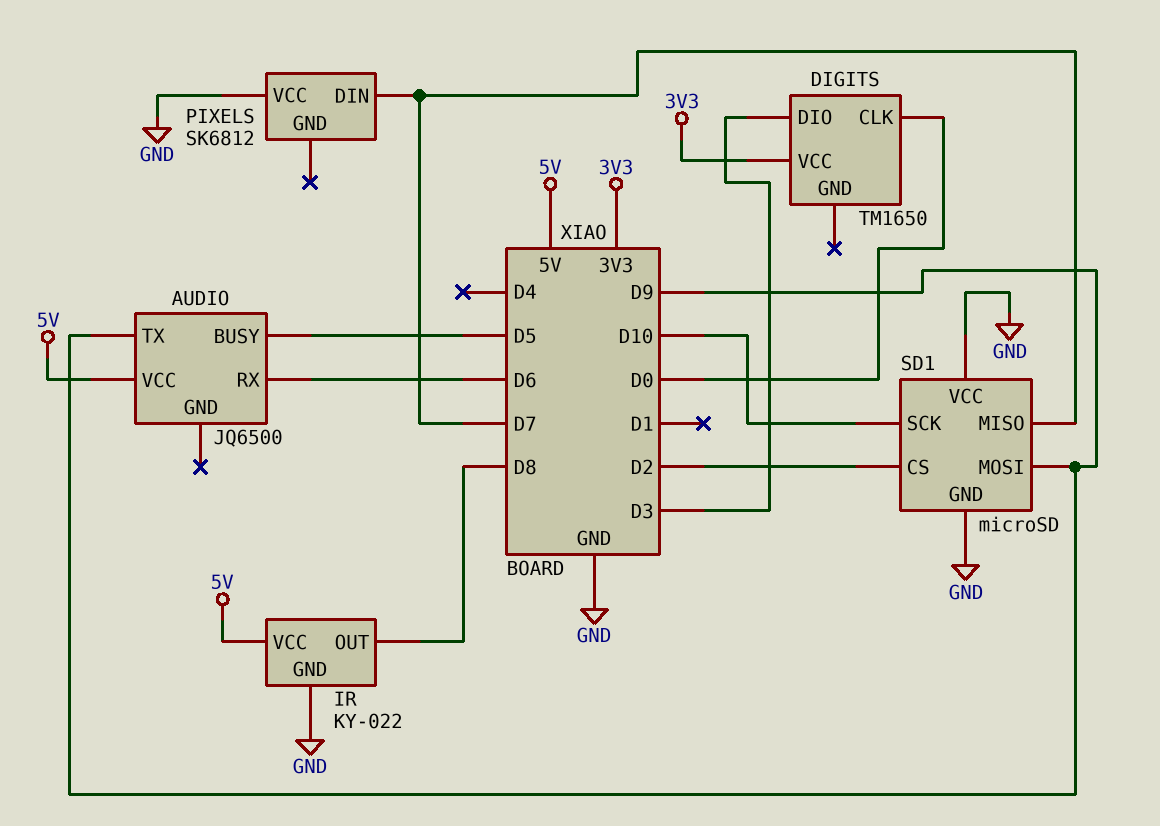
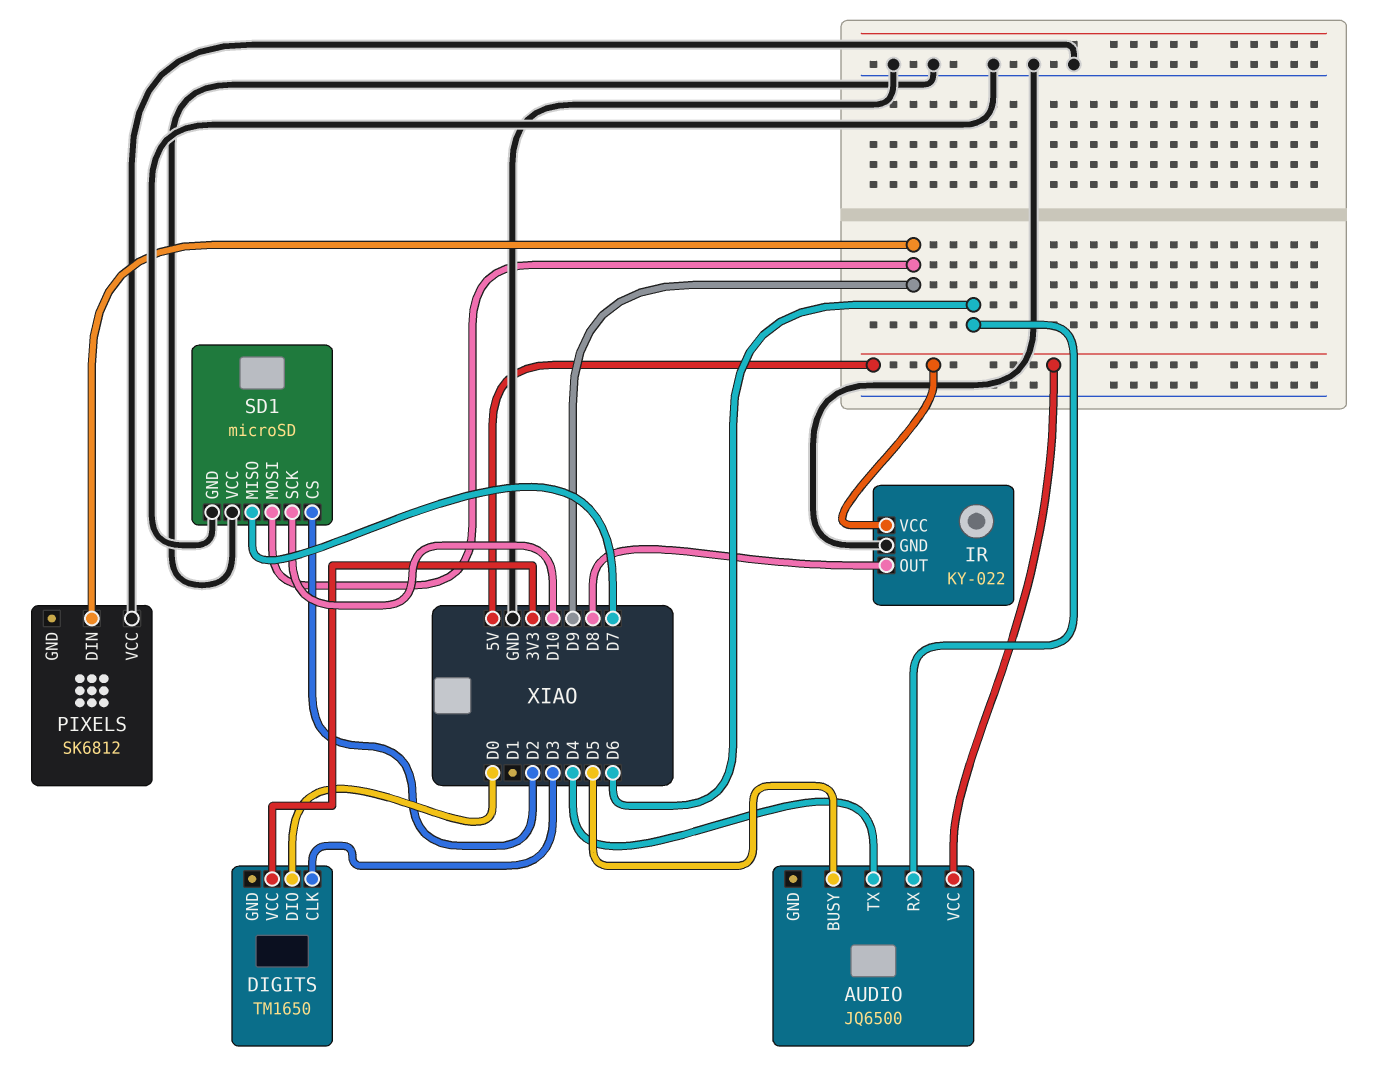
AUDIO pin TX: D9 -> D4
DIGITS pin CLK: D0 -> D3
DIGITS pin DIO: D3 -> D0
PIXELS pin DIN: D7 -> D9

